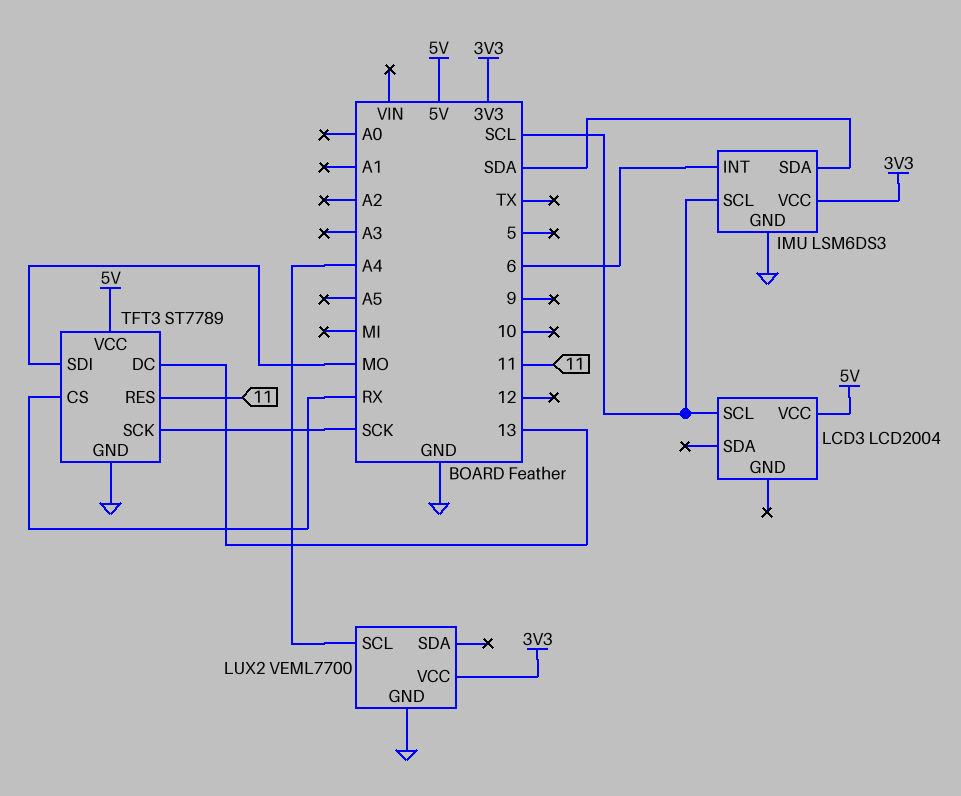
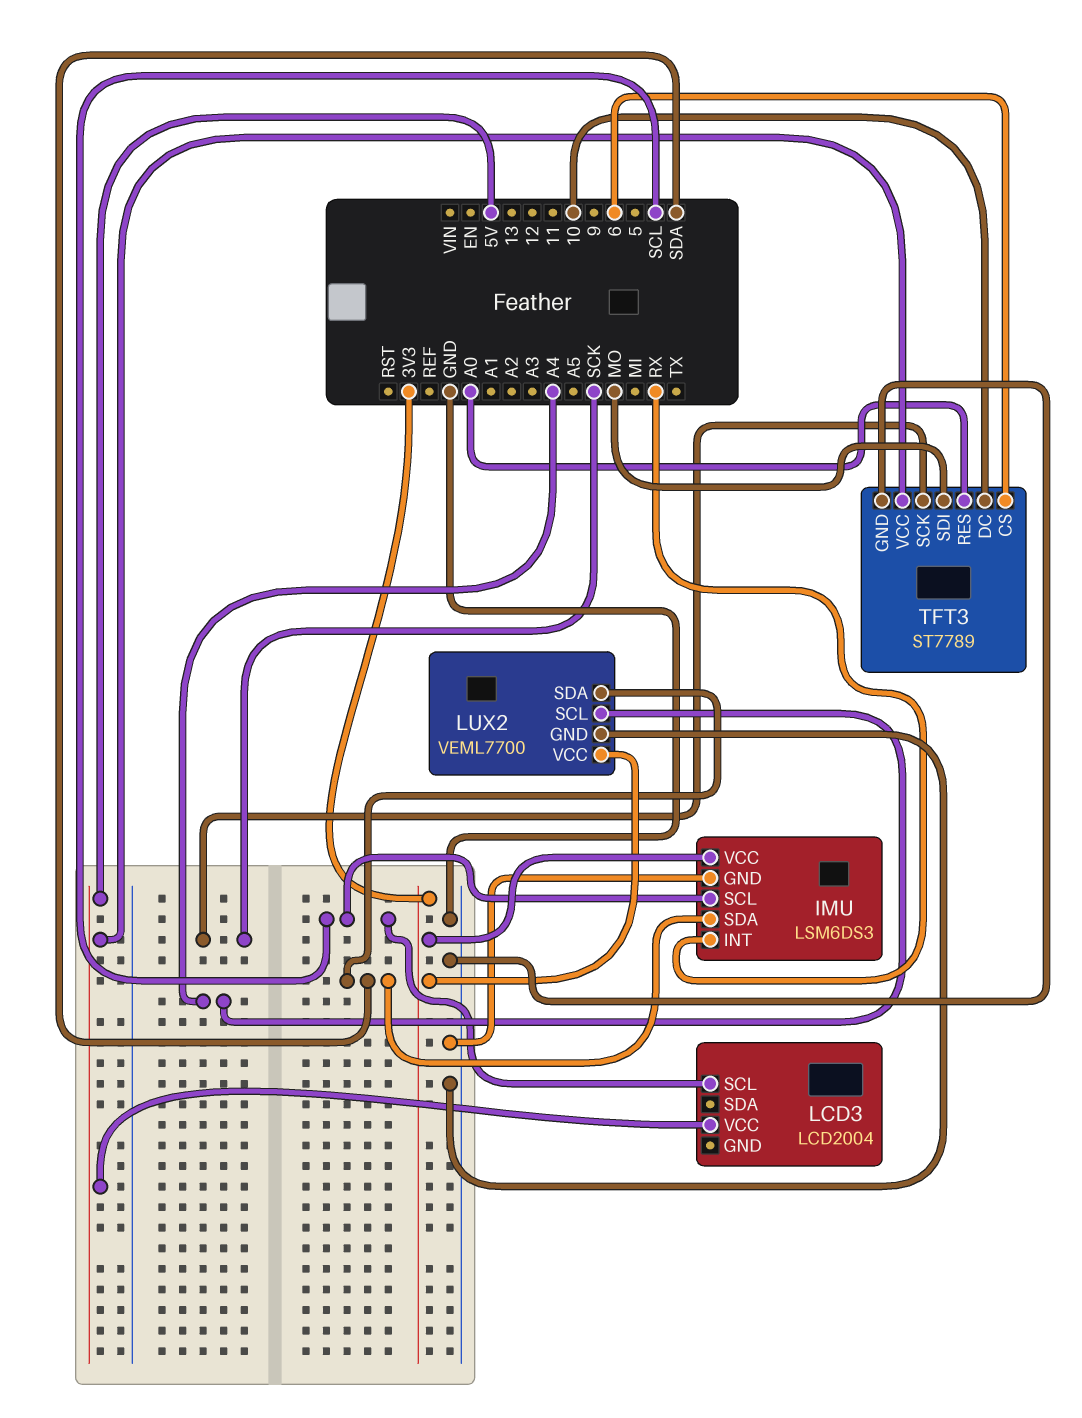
IMU pin INT: 6 -> RX
LUX2 pin SDA: none -> SDA
TFT3 pin CS: RX -> 6
TFT3 pin DC: 13 -> 10
TFT3 pin RES: 11 -> A0

